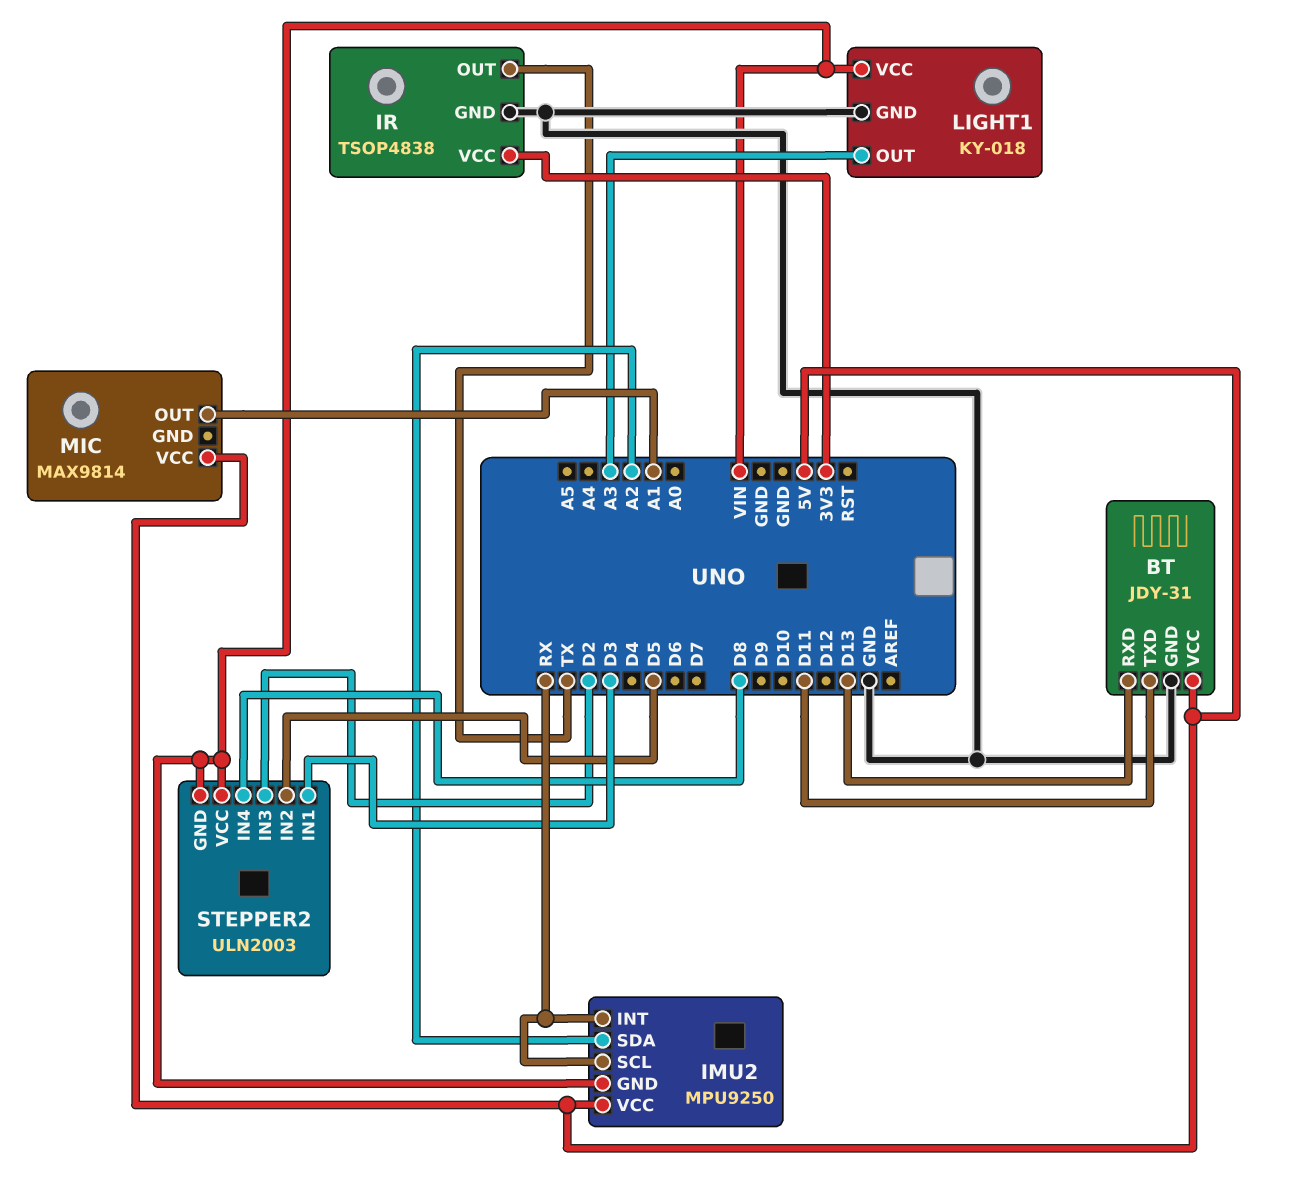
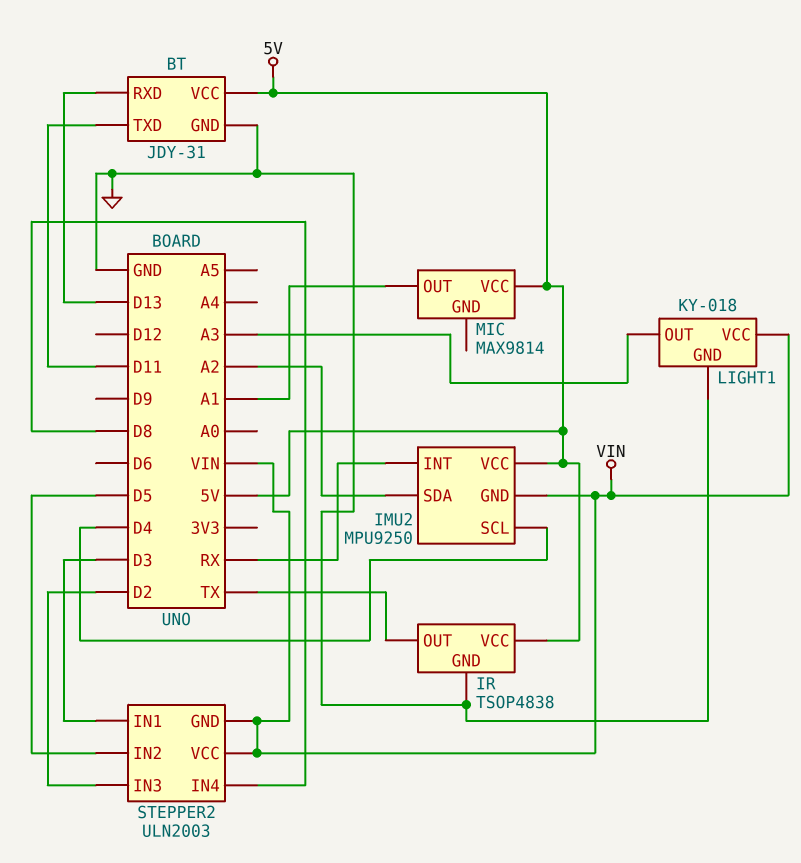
IMU2 pin SCL: RX -> D4
IR pin VCC: 3V3 -> 5V

